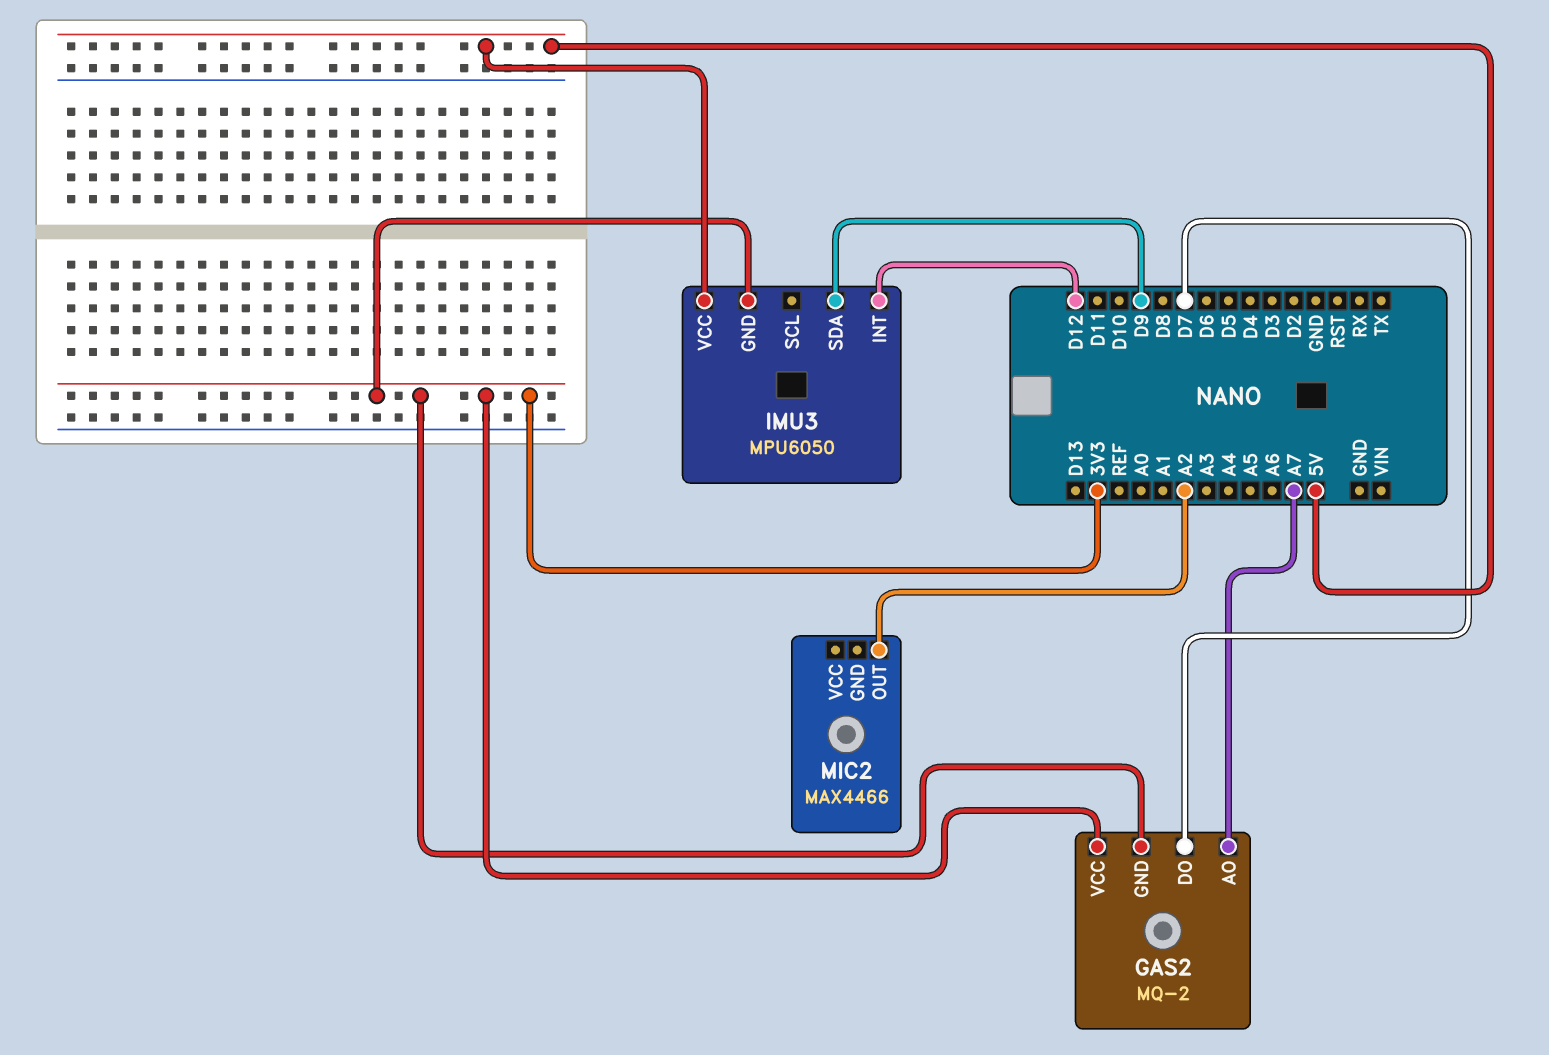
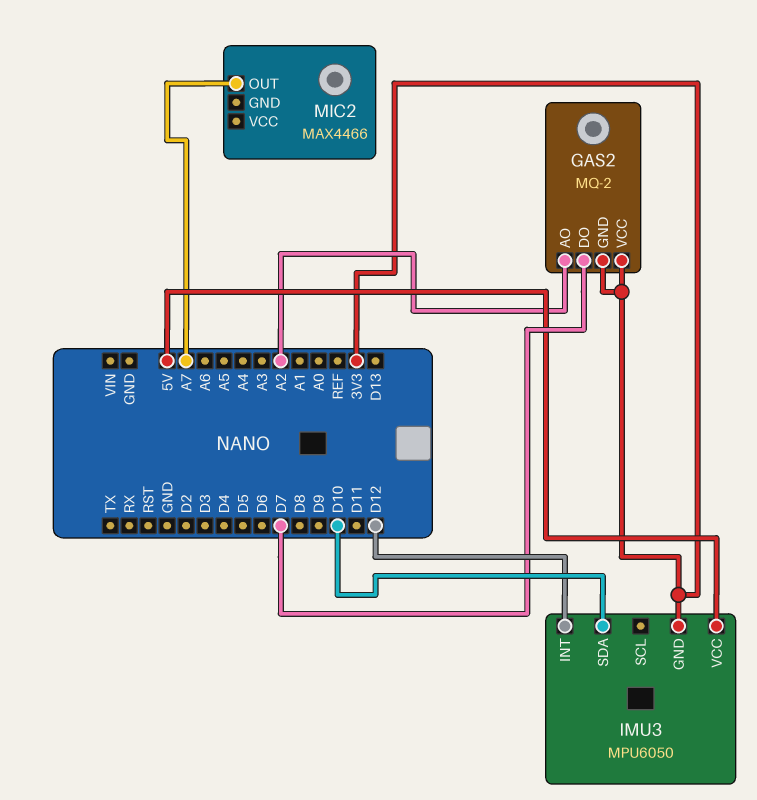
GAS2 pin AO: A7 -> A2
IMU3 pin SDA: D9 -> D10
MIC2 pin OUT: A2 -> A7

